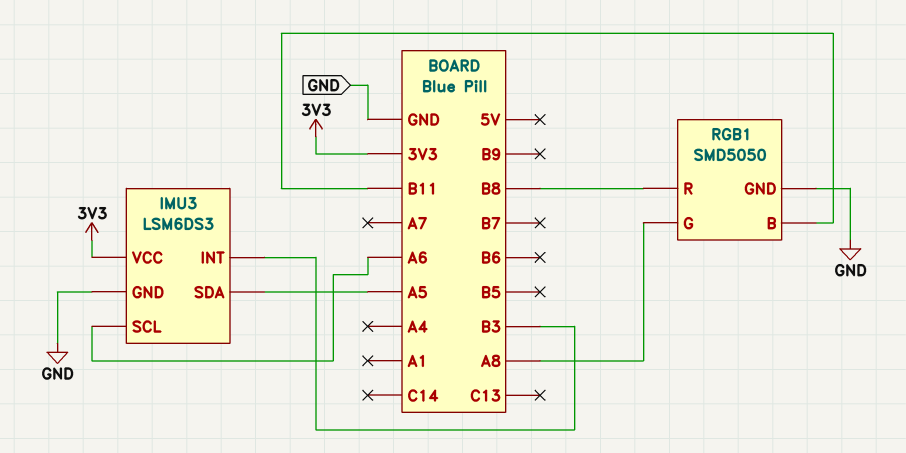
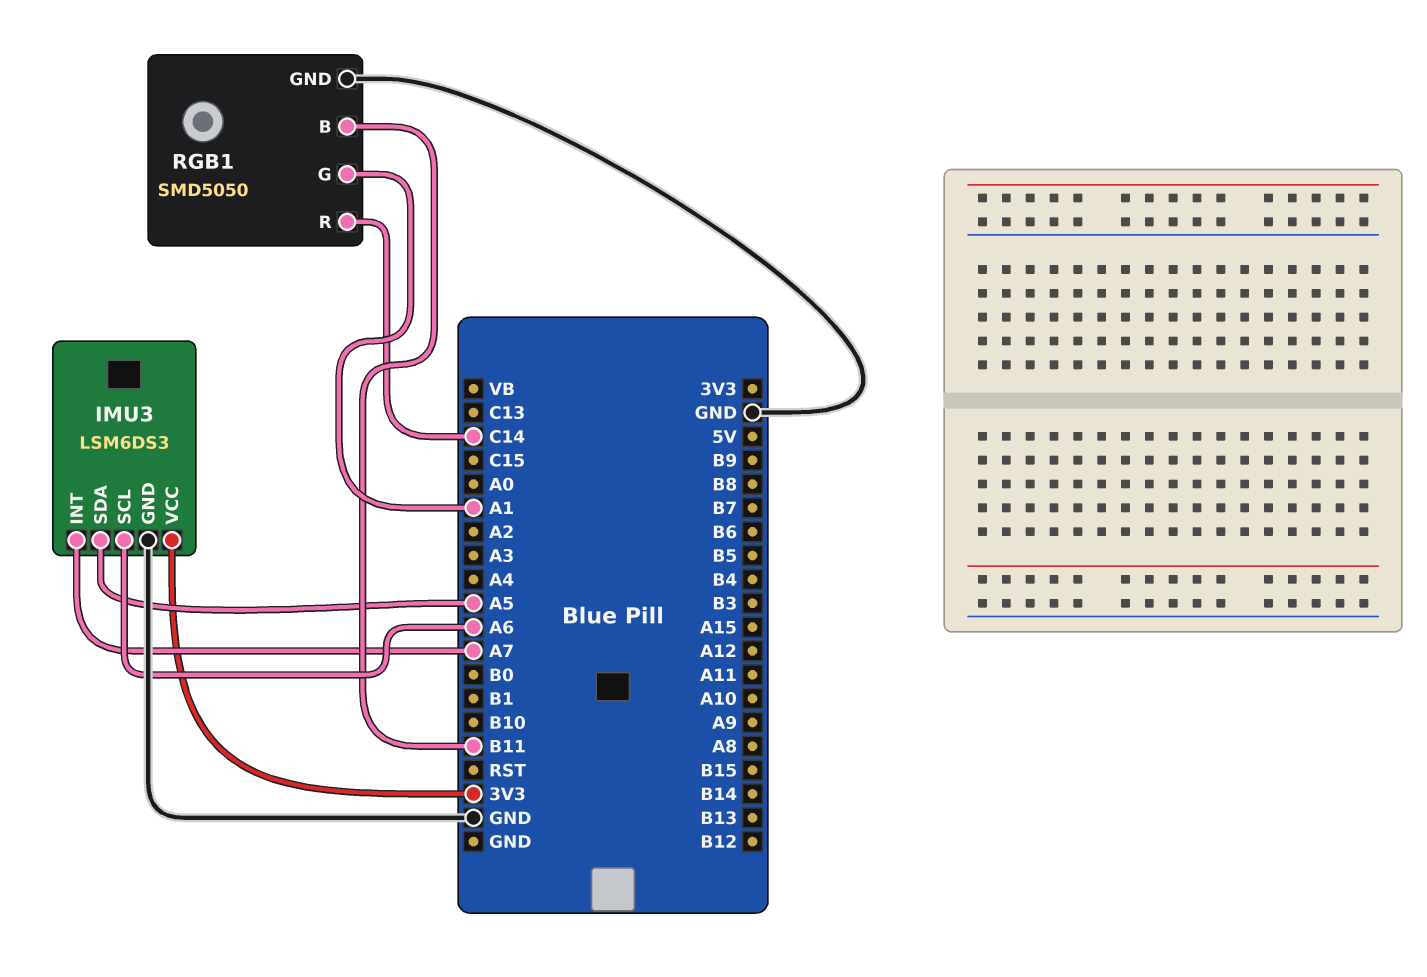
IMU3 pin INT: B3 -> A7
RGB1 pin G: A8 -> A1
RGB1 pin R: B8 -> C14

